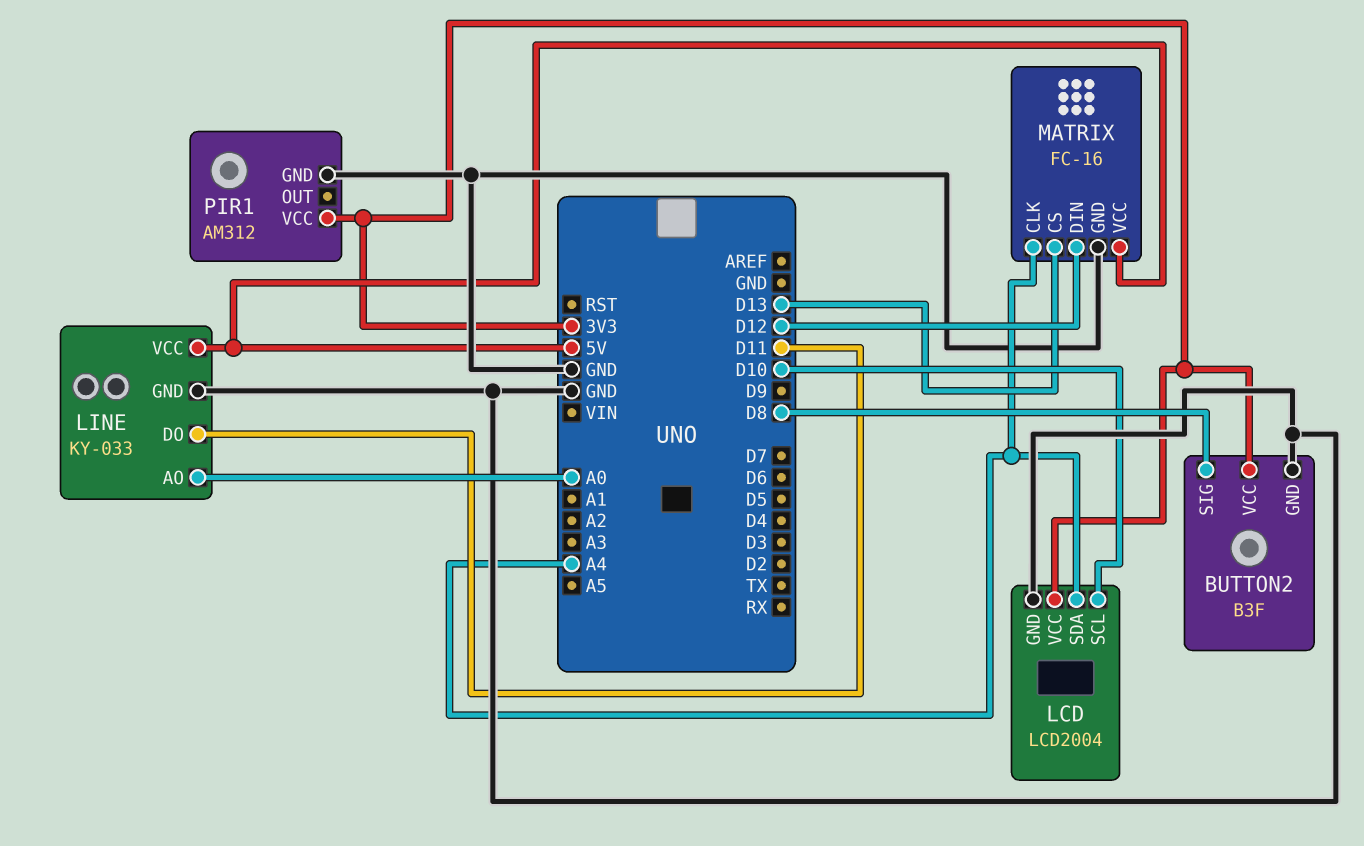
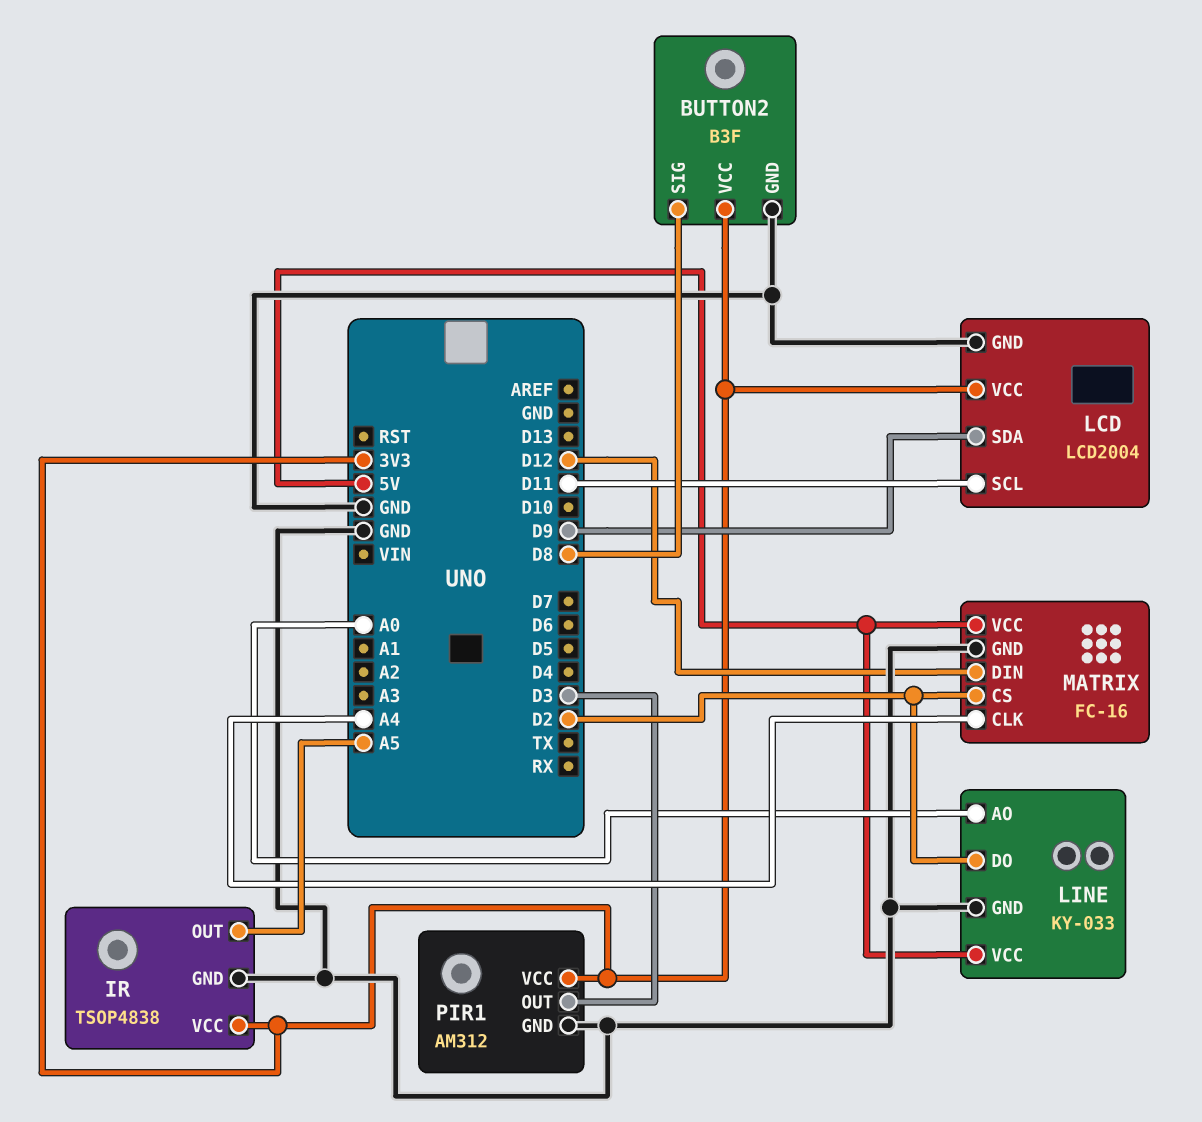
IR: none -> TSOP4838
IR pin GND: none -> GND
IR pin OUT: none -> A5
IR pin VCC: none -> 3V3
LCD pin SCL: D10 -> D11
LCD pin SDA: A4 -> D9
LINE pin DO: D11 -> D2
MATRIX pin CS: D13 -> D2
PIR1 pin OUT: none -> D3

